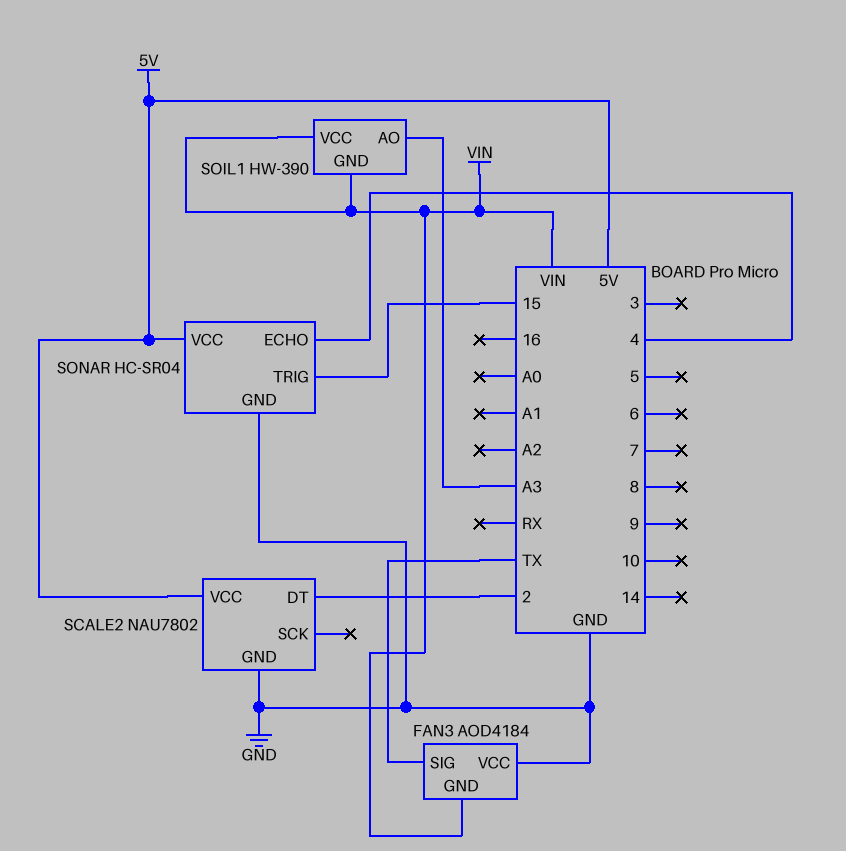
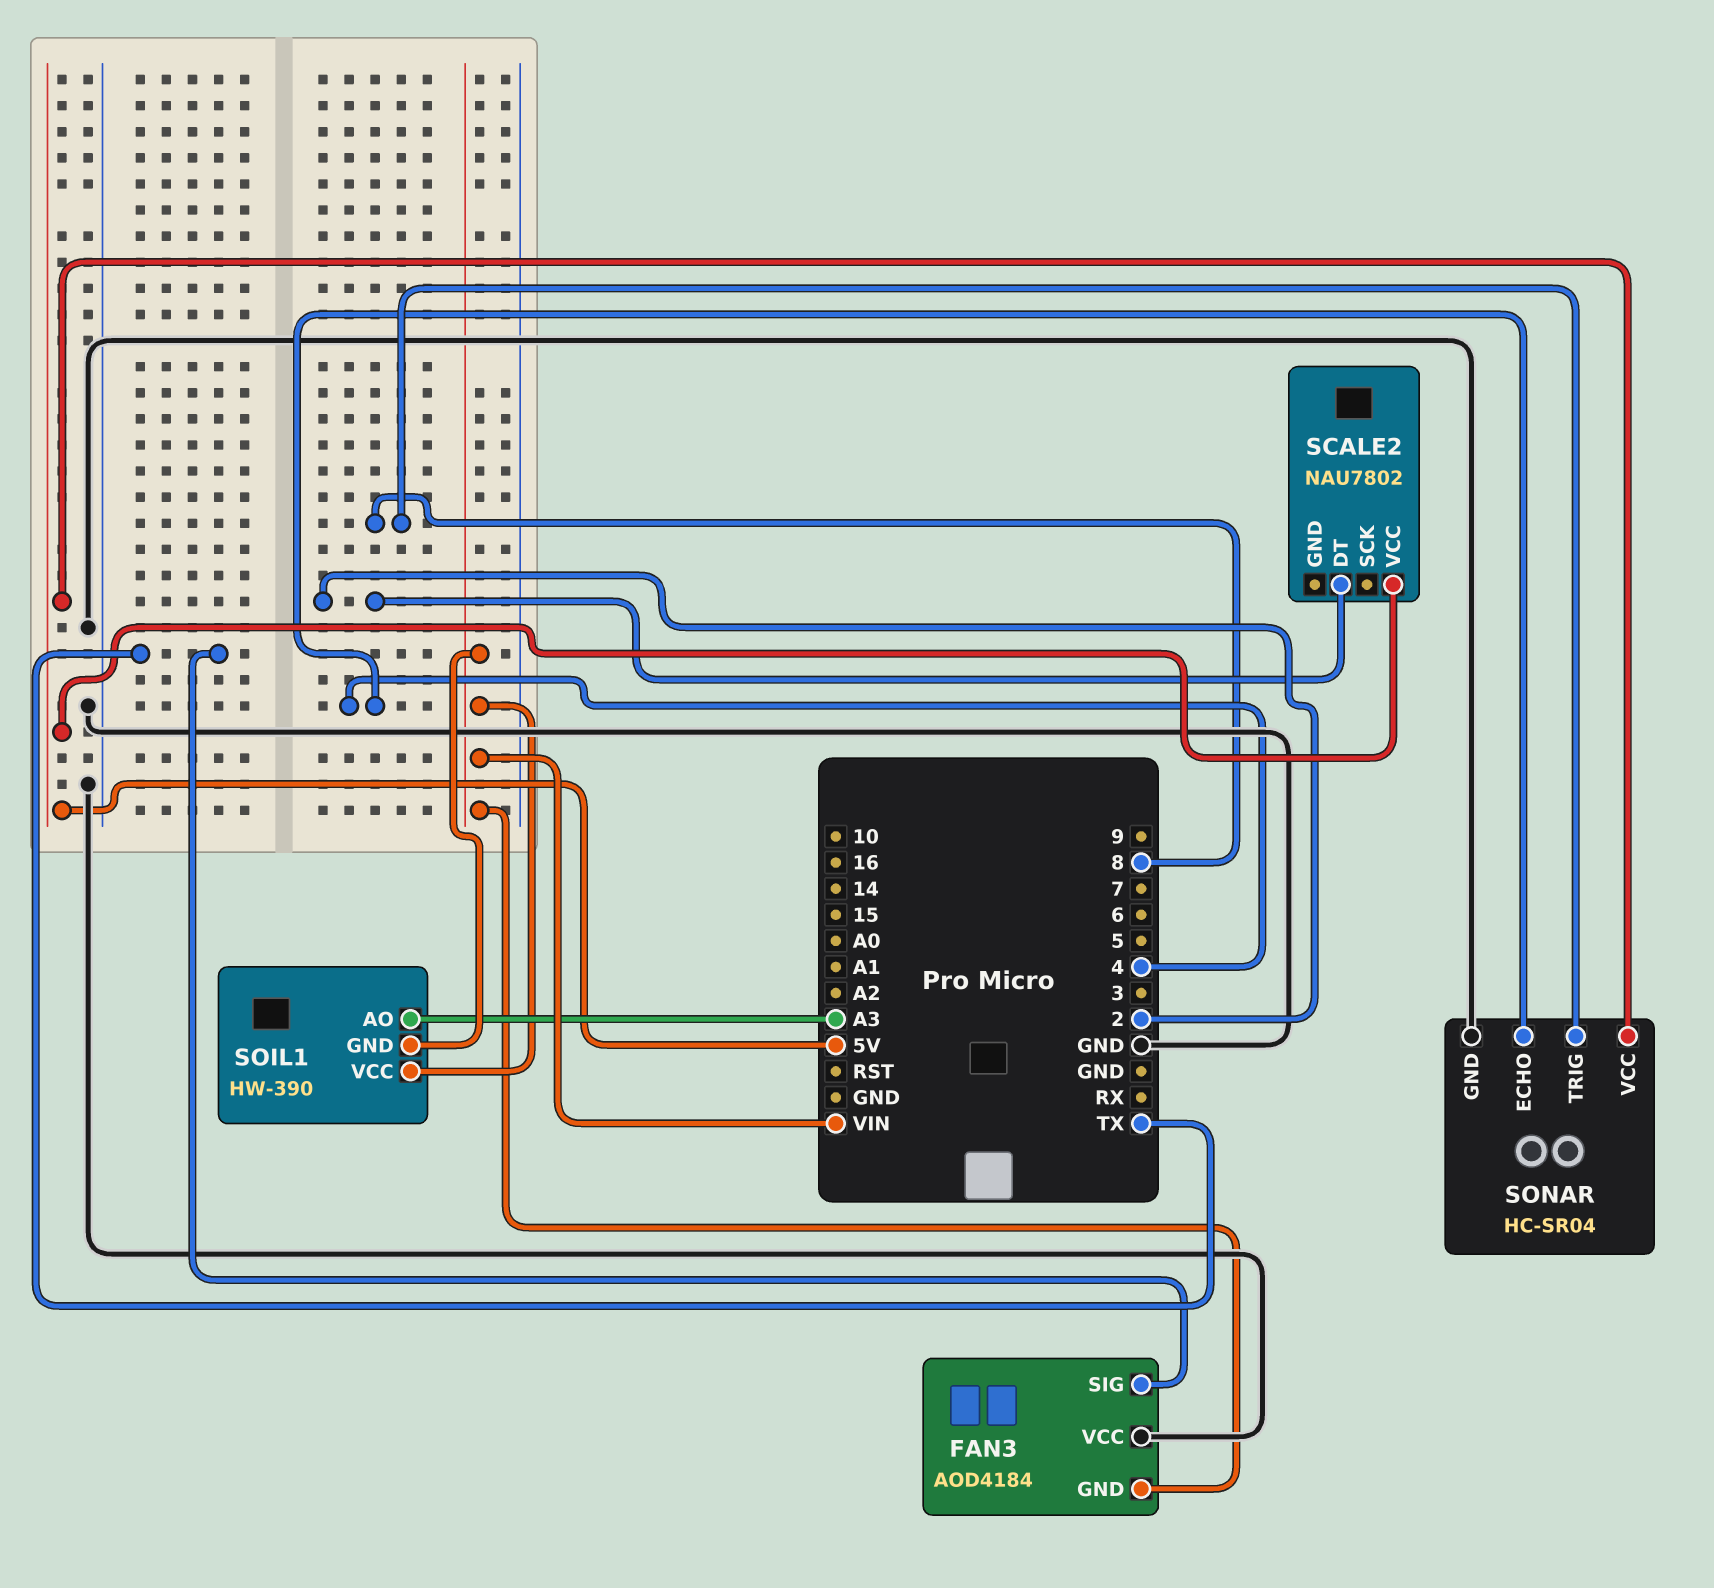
SCALE2 pin GND: GND -> none
SONAR pin TRIG: 15 -> 8

